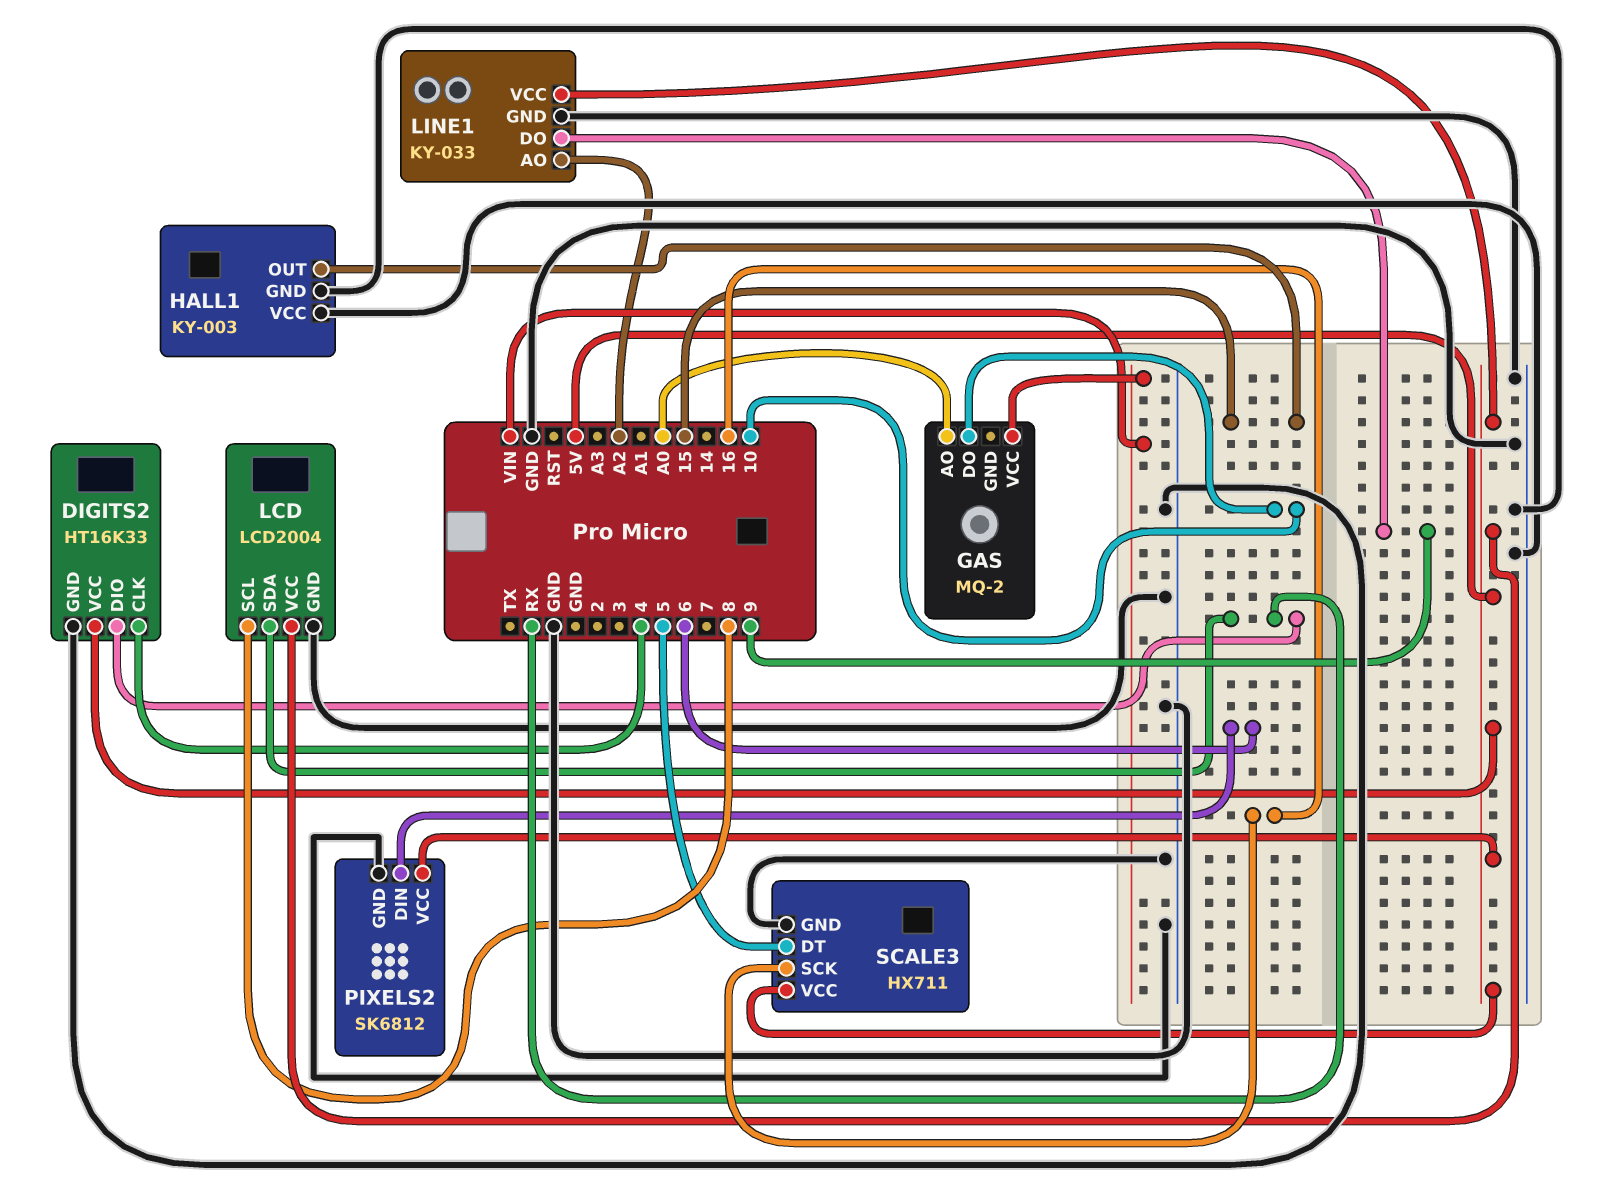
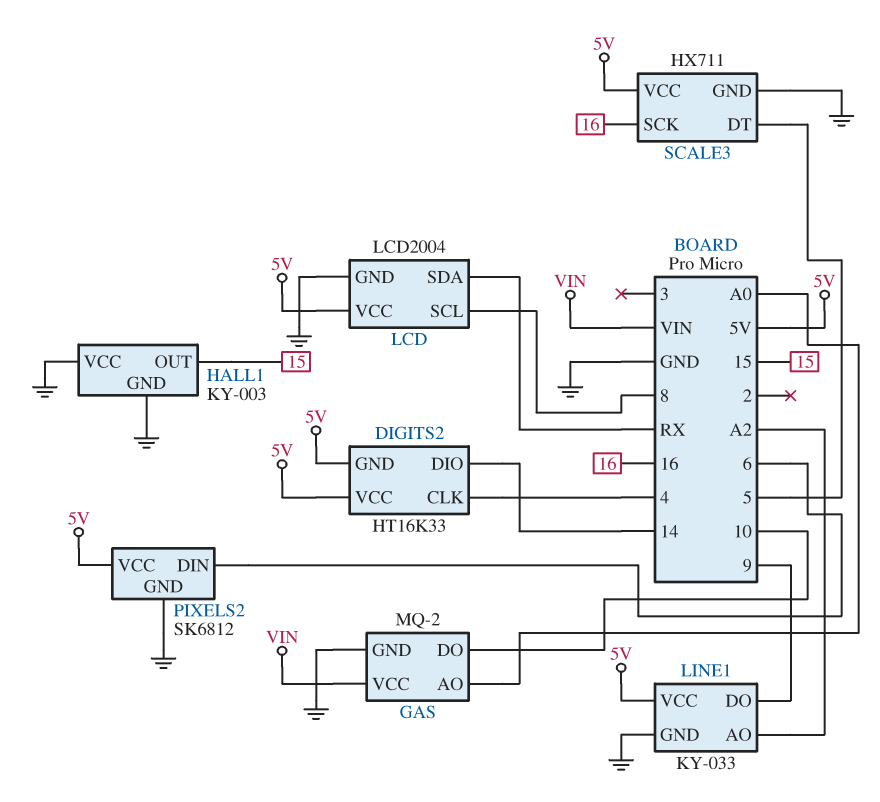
DIGITS2 pin DIO: RX -> 14
DIGITS2 pin GND: GND -> 5V
GAS pin GND: none -> GND

